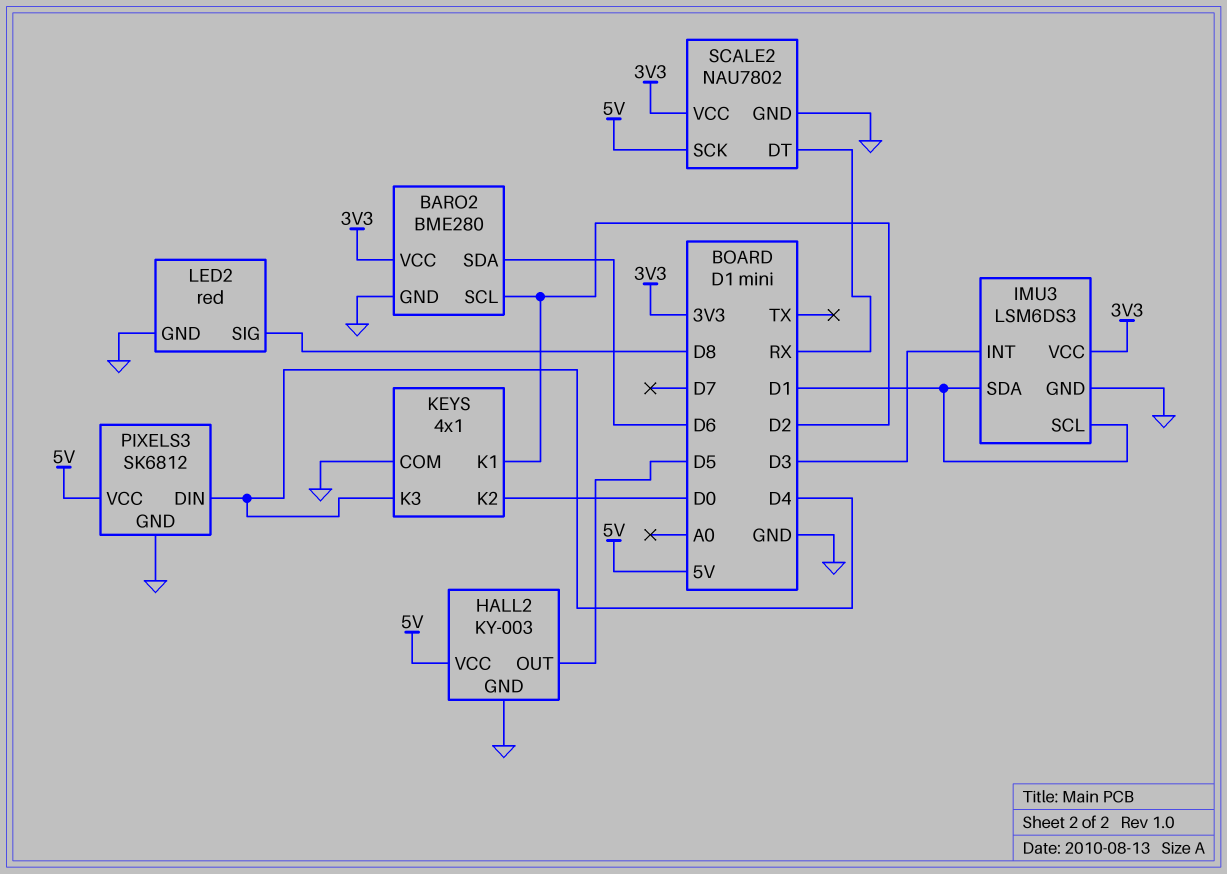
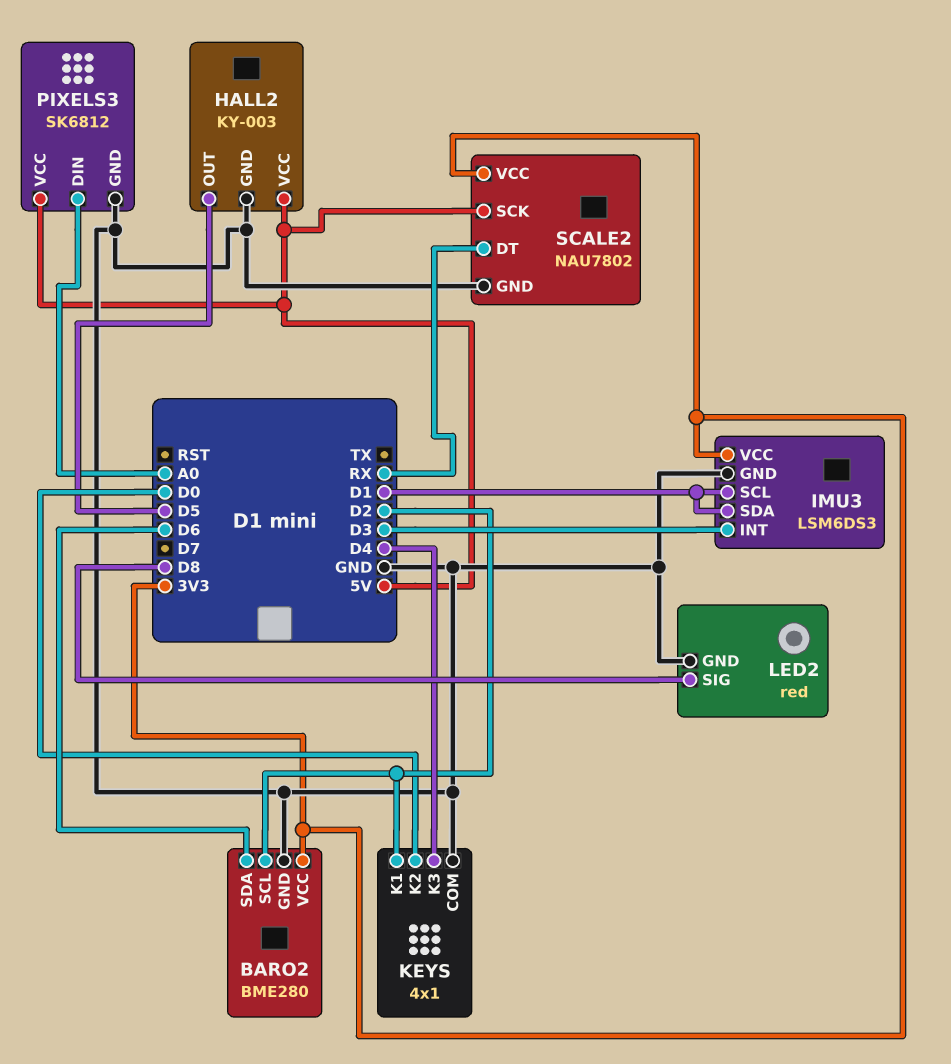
PIXELS3 pin DIN: D4 -> A0

